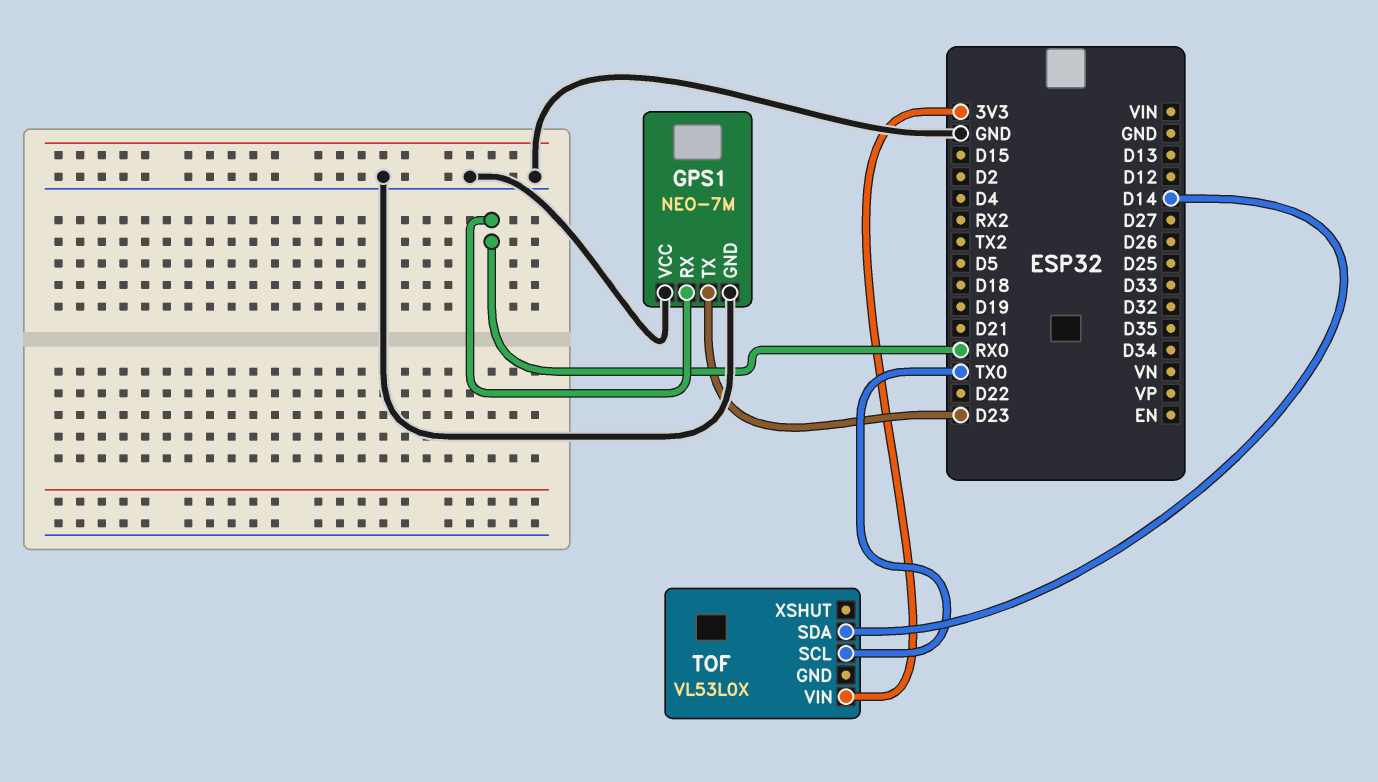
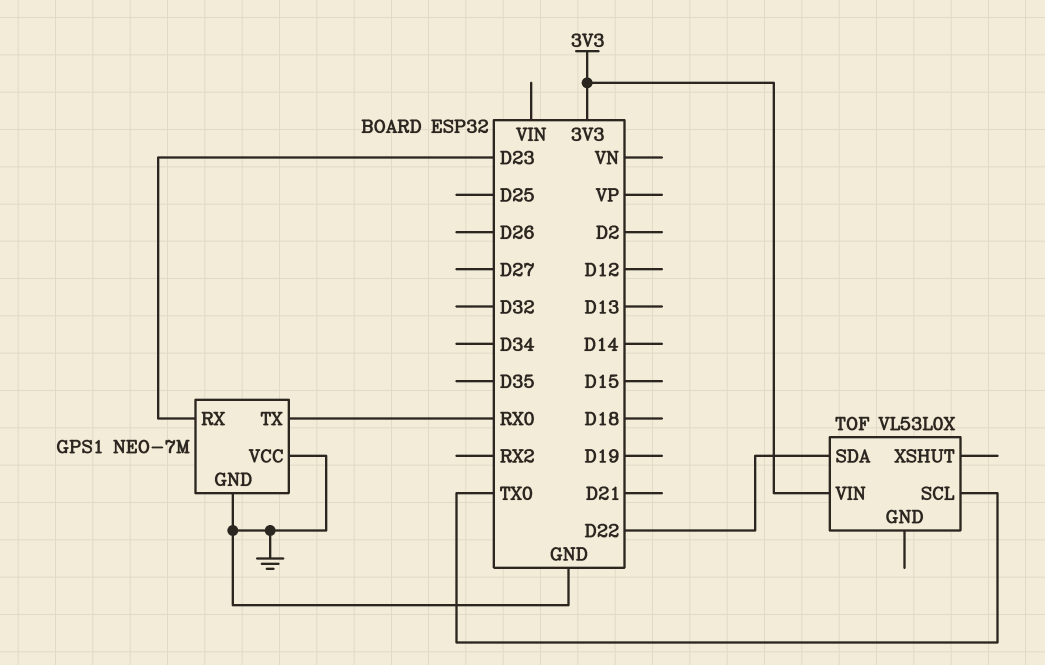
GPS1 pin RX: RX0 -> D23
GPS1 pin TX: D23 -> RX0
TOF pin SDA: D14 -> D22

